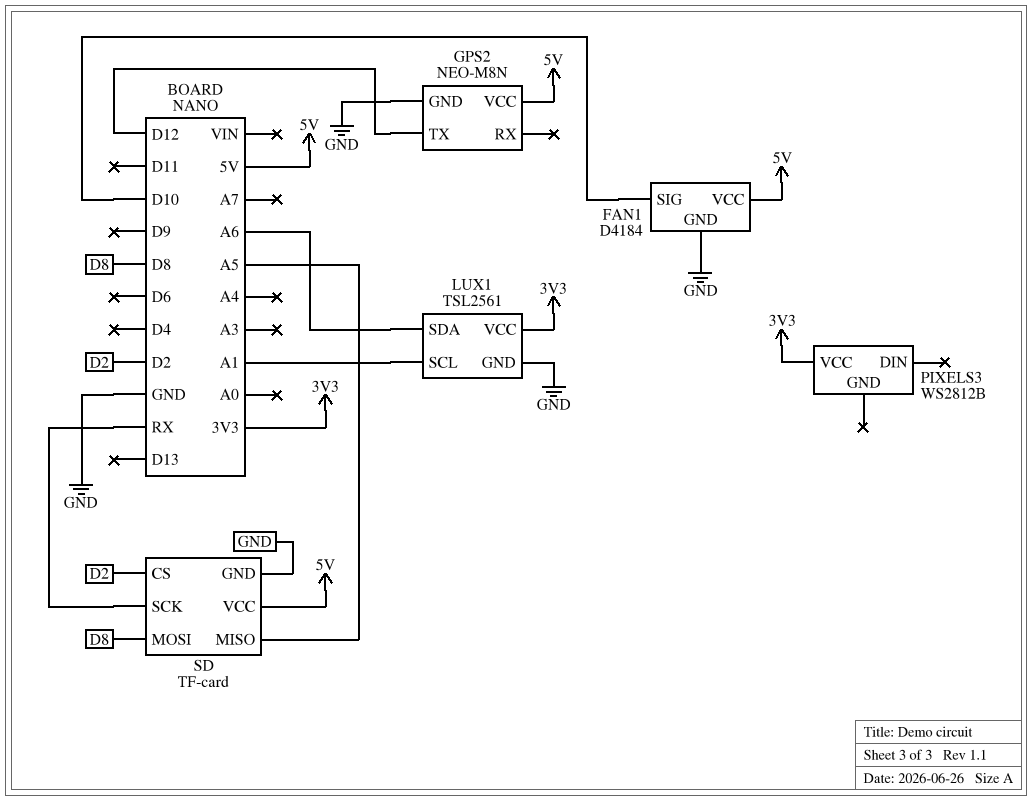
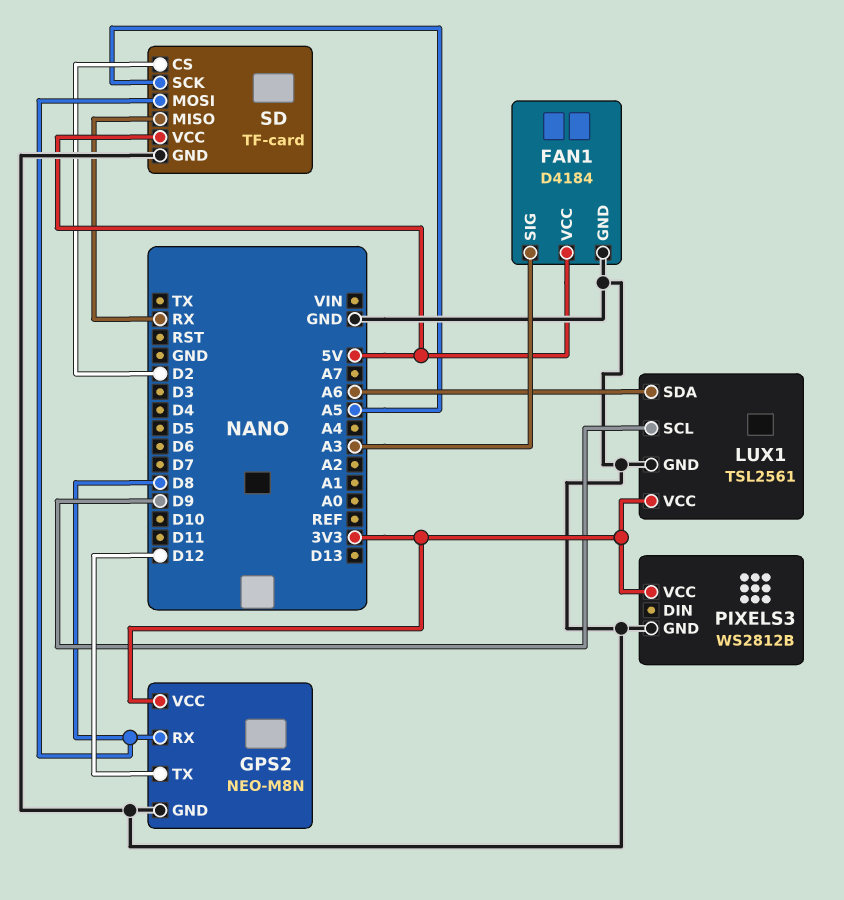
FAN1 pin SIG: D10 -> A3
GPS2 pin RX: none -> D8
GPS2 pin VCC: 5V -> 3V3
LUX1 pin SCL: A1 -> D9
PIXELS3 pin GND: none -> GND
SD pin MISO: A5 -> RX
SD pin SCK: RX -> A5

